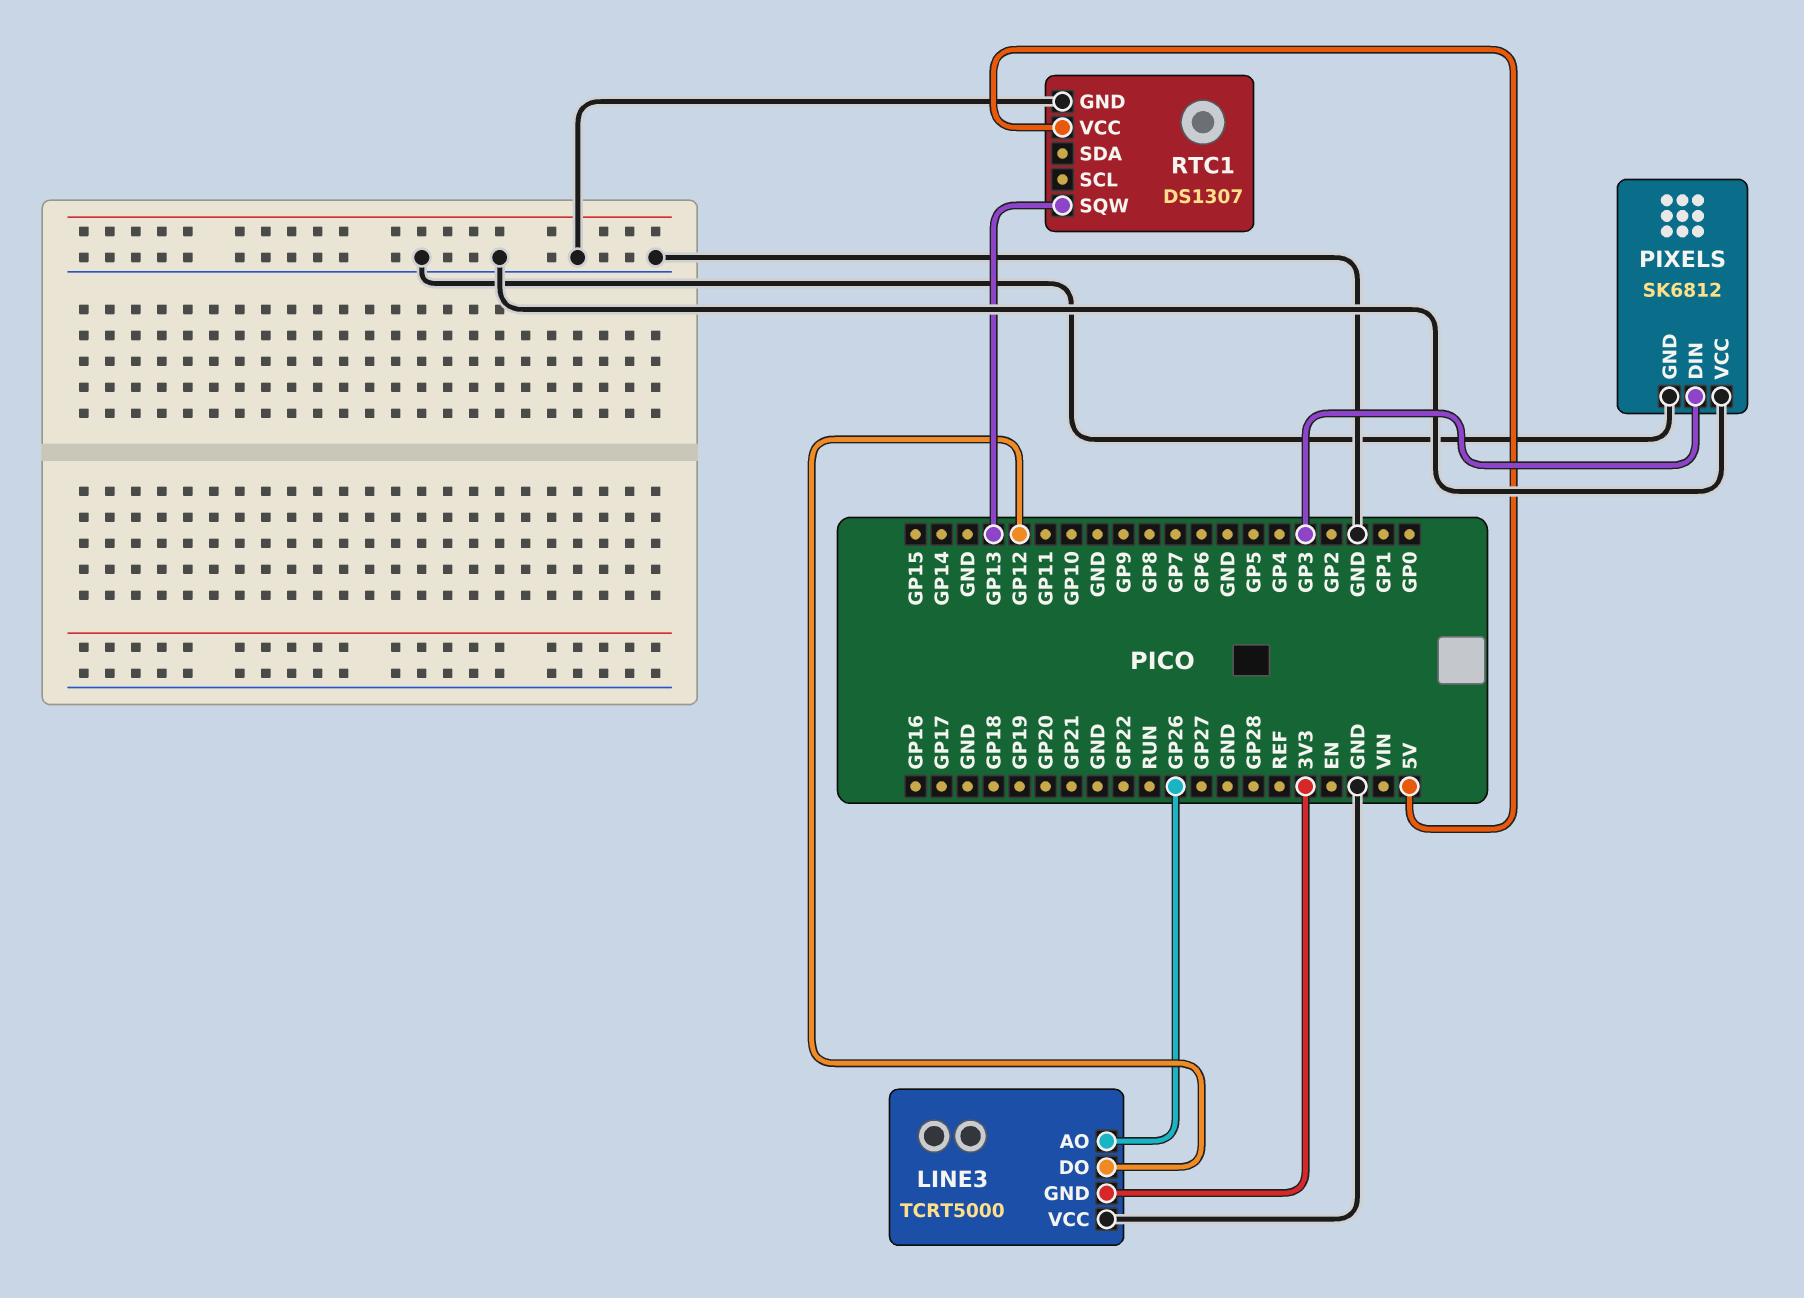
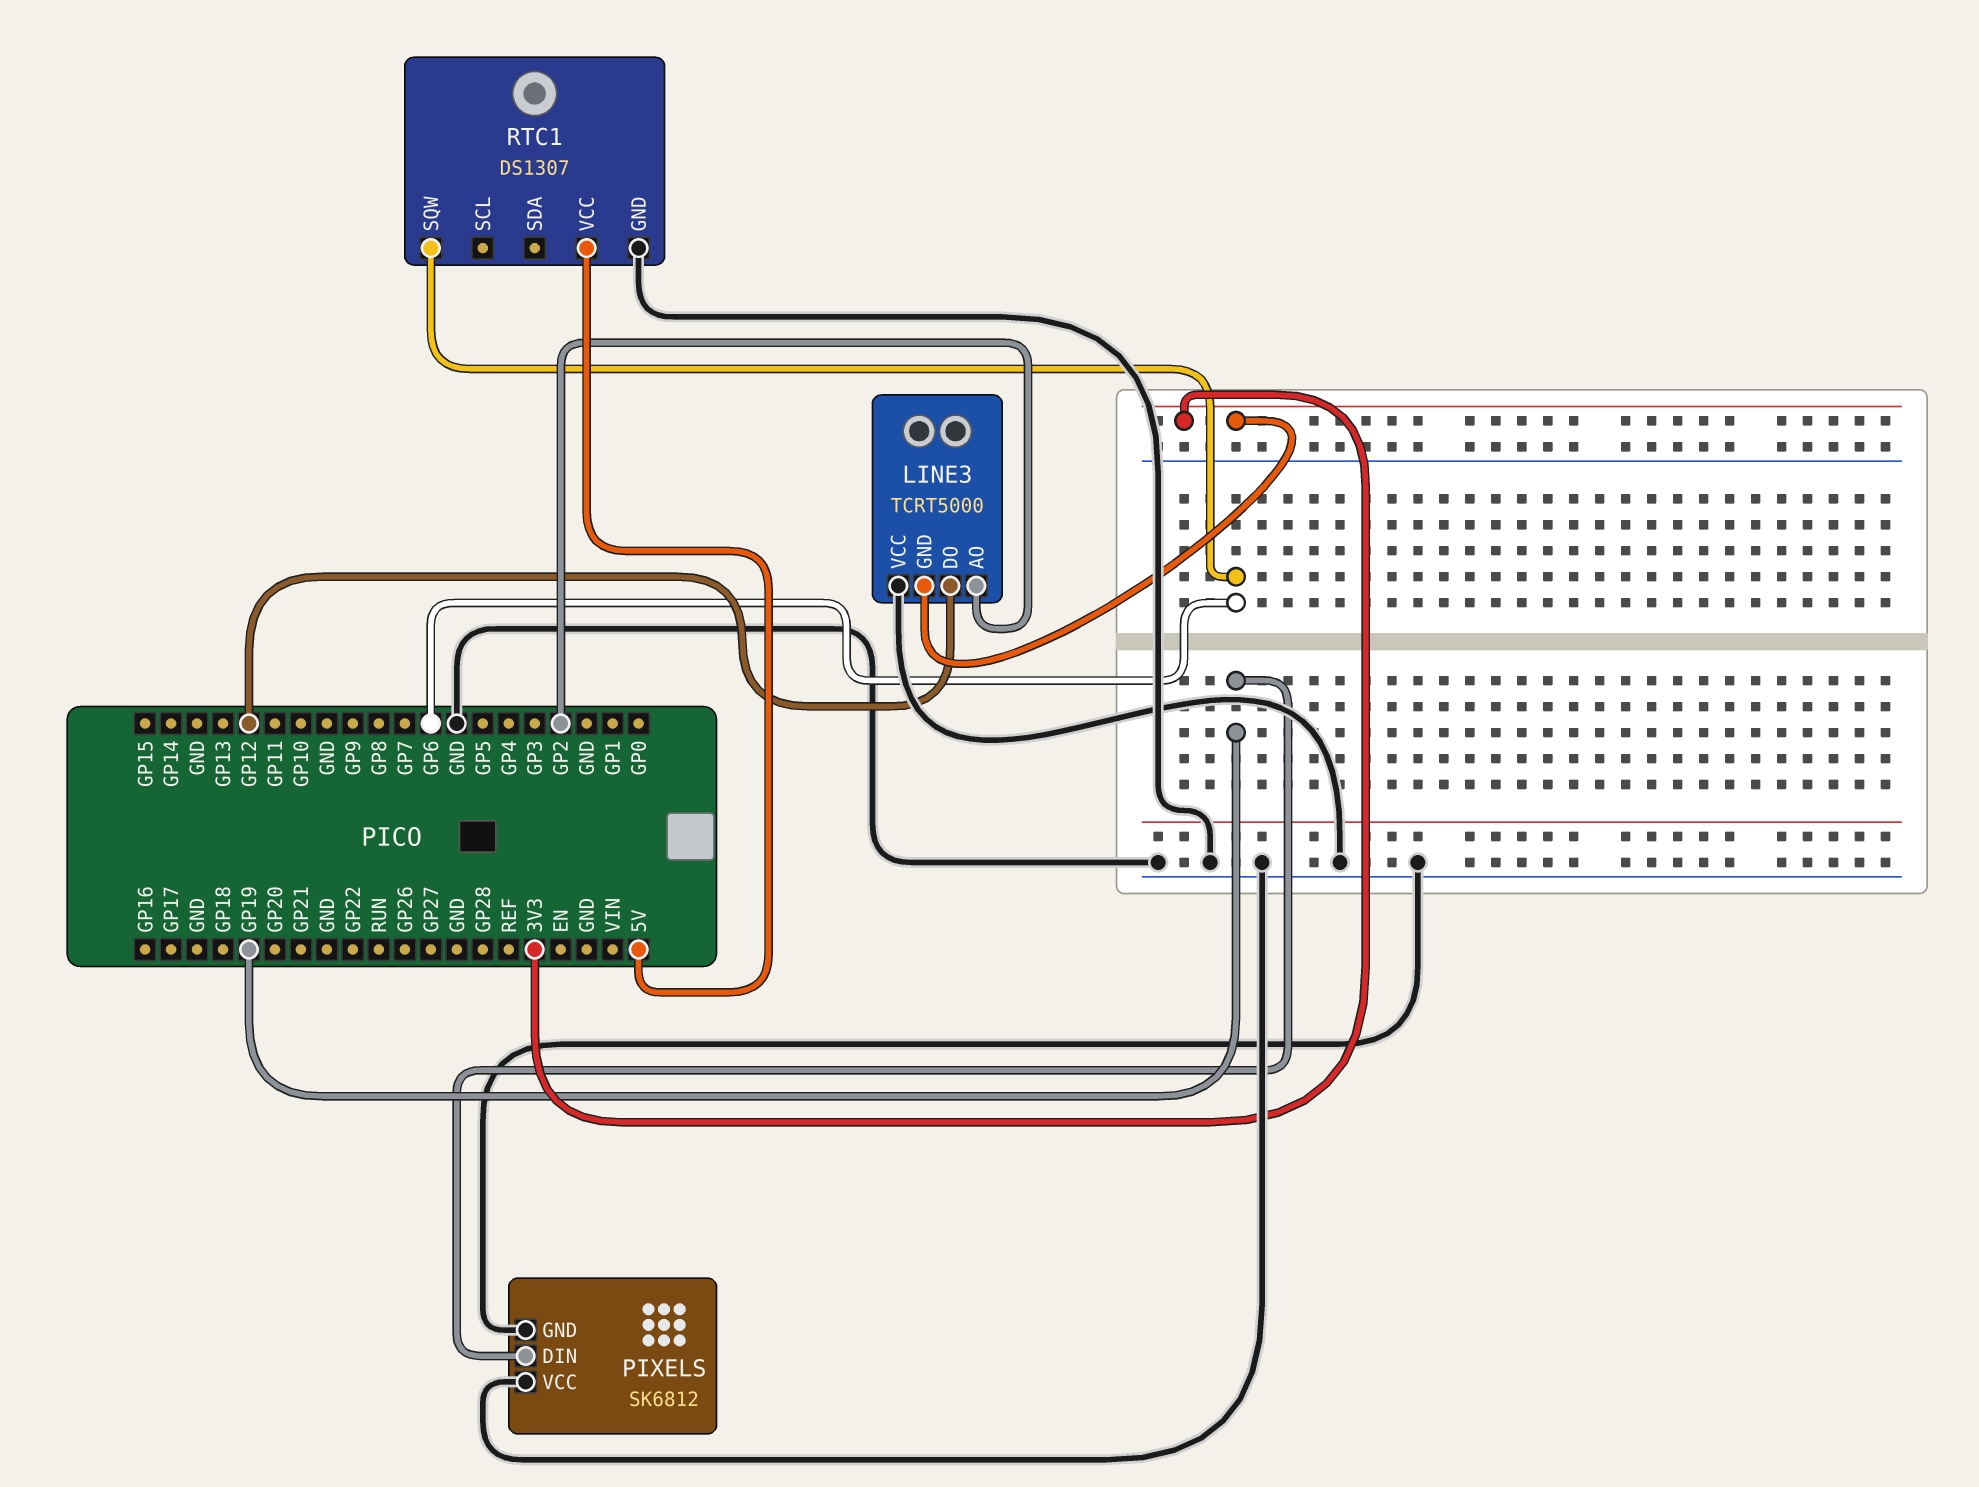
LINE3 pin AO: GP26 -> GP2
PIXELS pin DIN: GP3 -> GP19
RTC1 pin SQW: GP13 -> GP6

